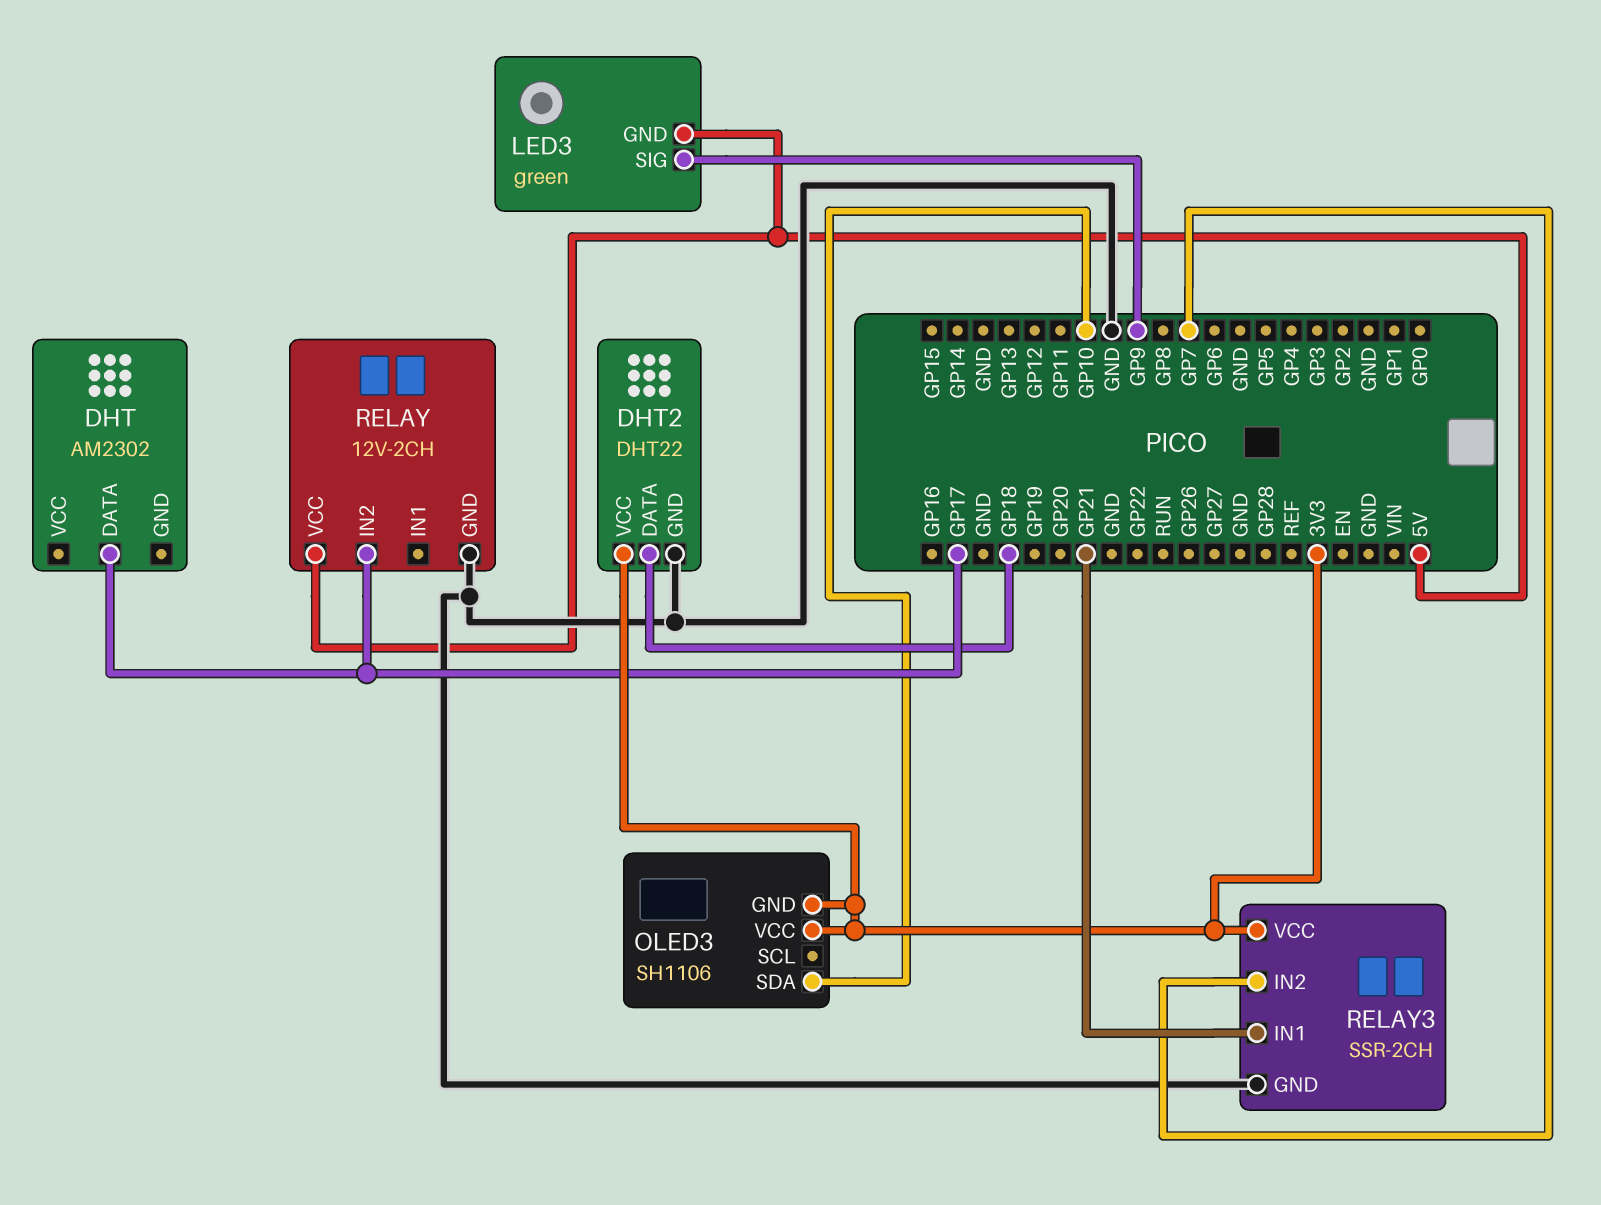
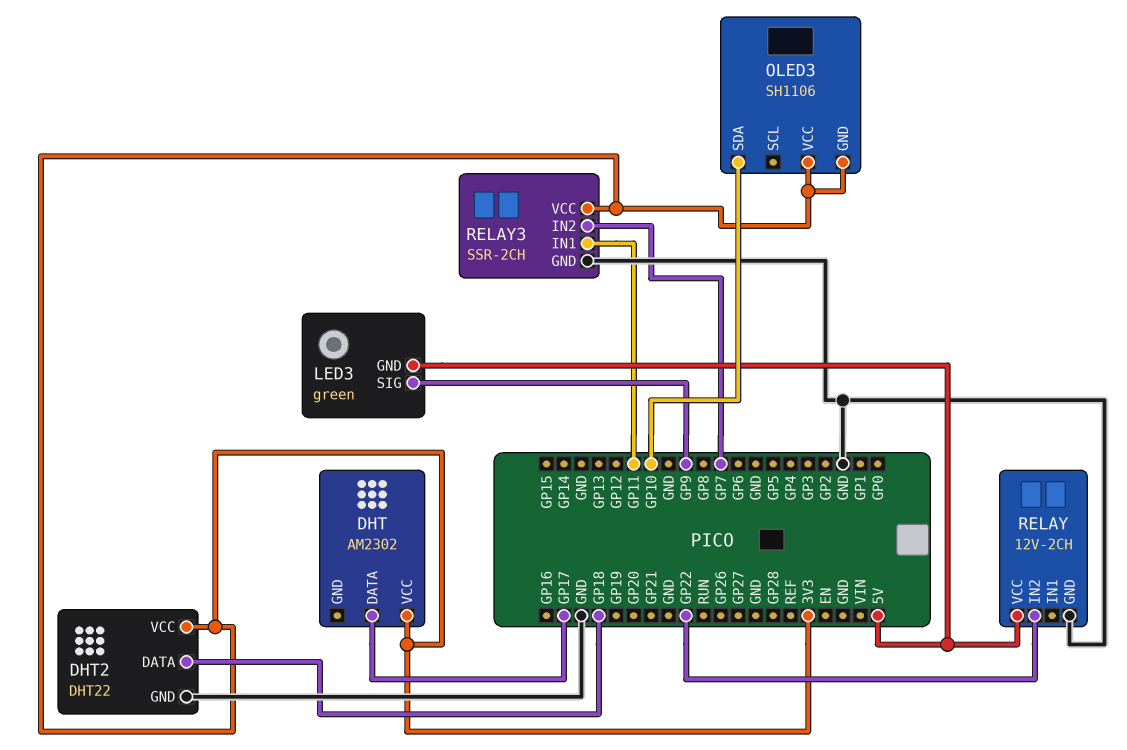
DHT pin VCC: none -> 3V3
RELAY pin IN2: GP17 -> GP22
RELAY3 pin IN1: GP21 -> GP11

